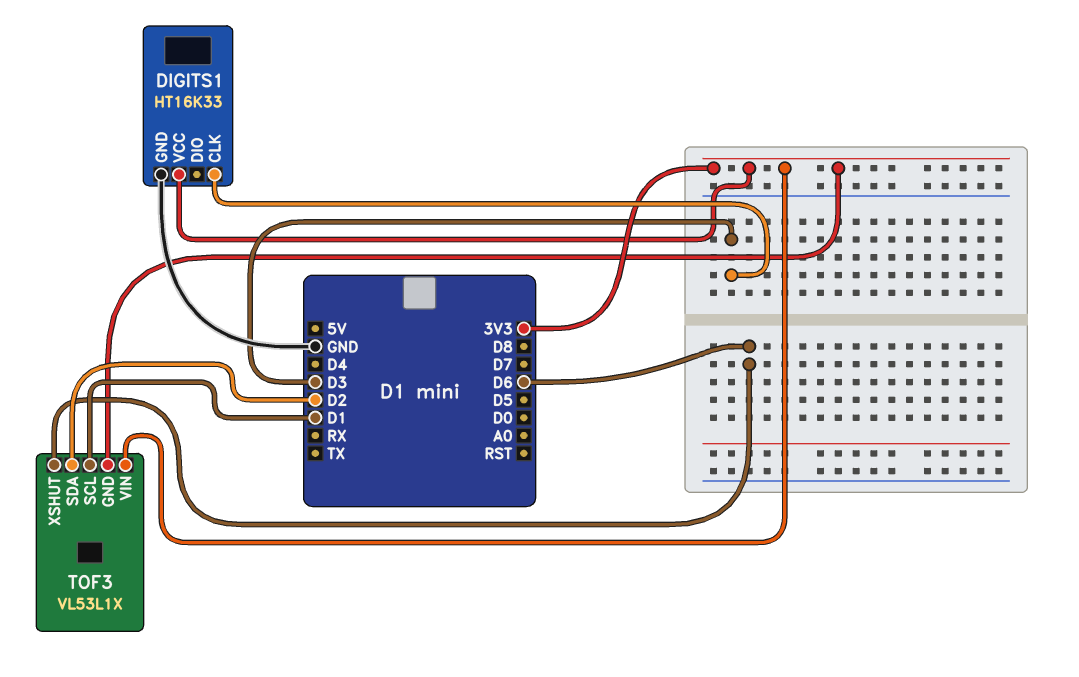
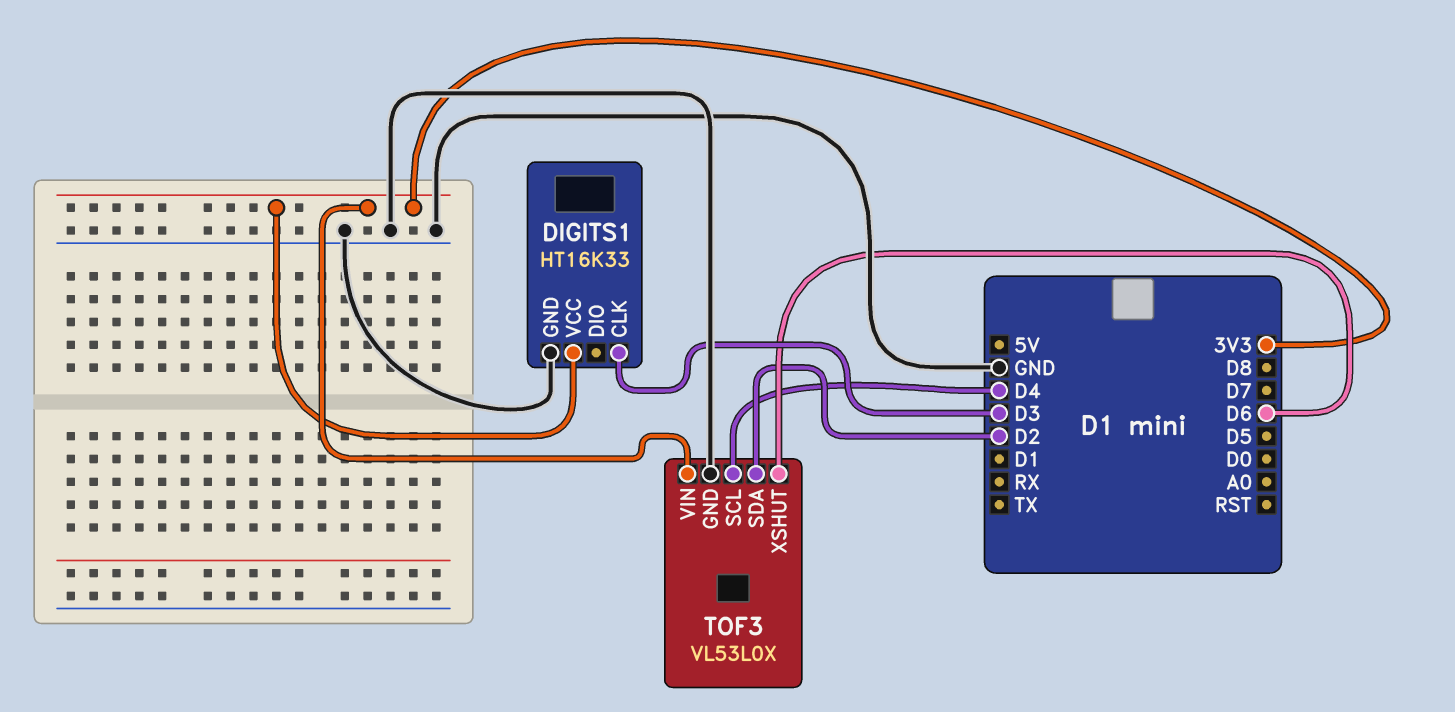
TOF3: VL53L1X -> VL53L0X
TOF3 pin GND: 3V3 -> GND
TOF3 pin SCL: D1 -> D4

